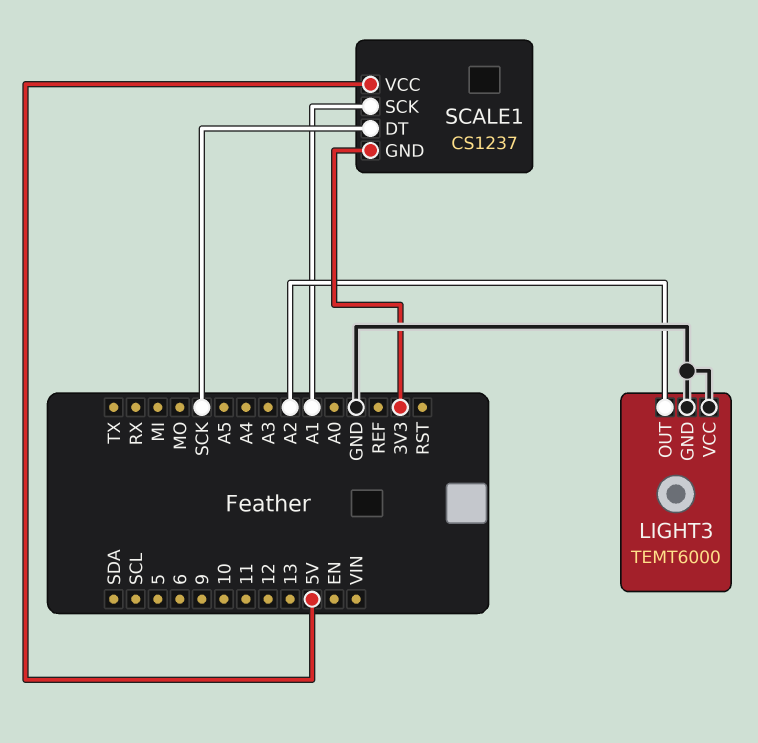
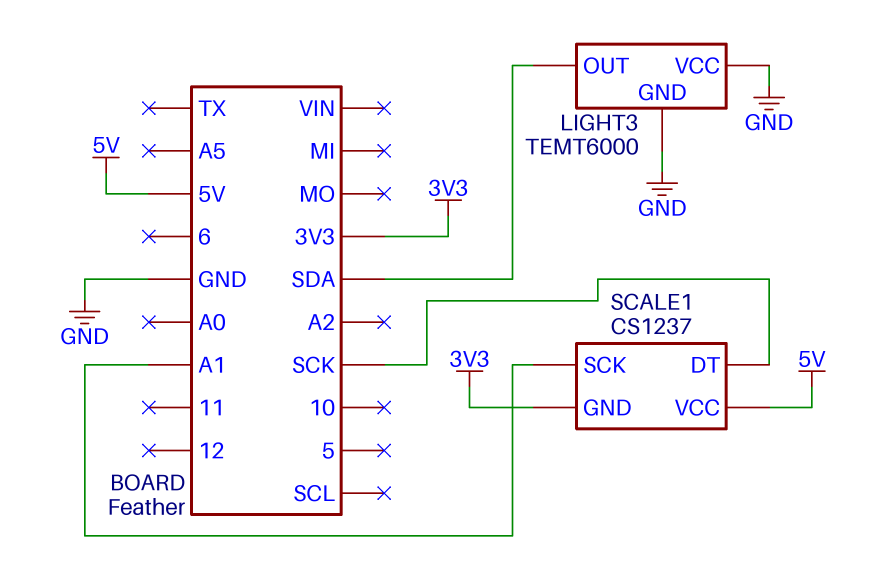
LIGHT3 pin OUT: A2 -> SDA

